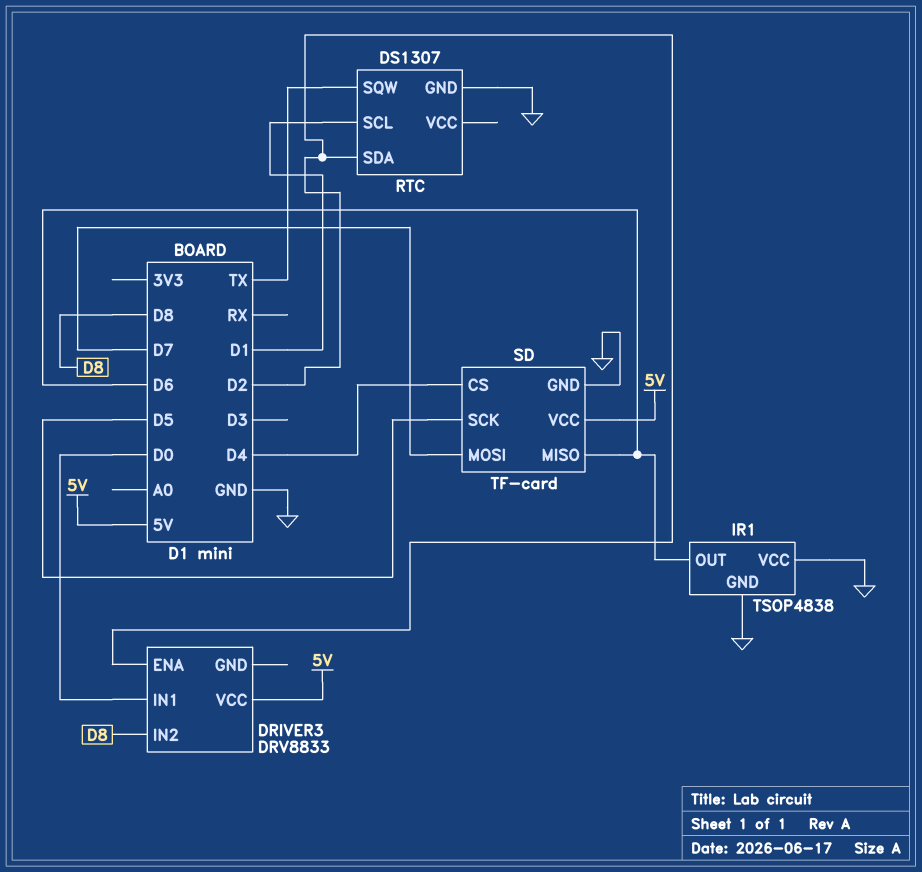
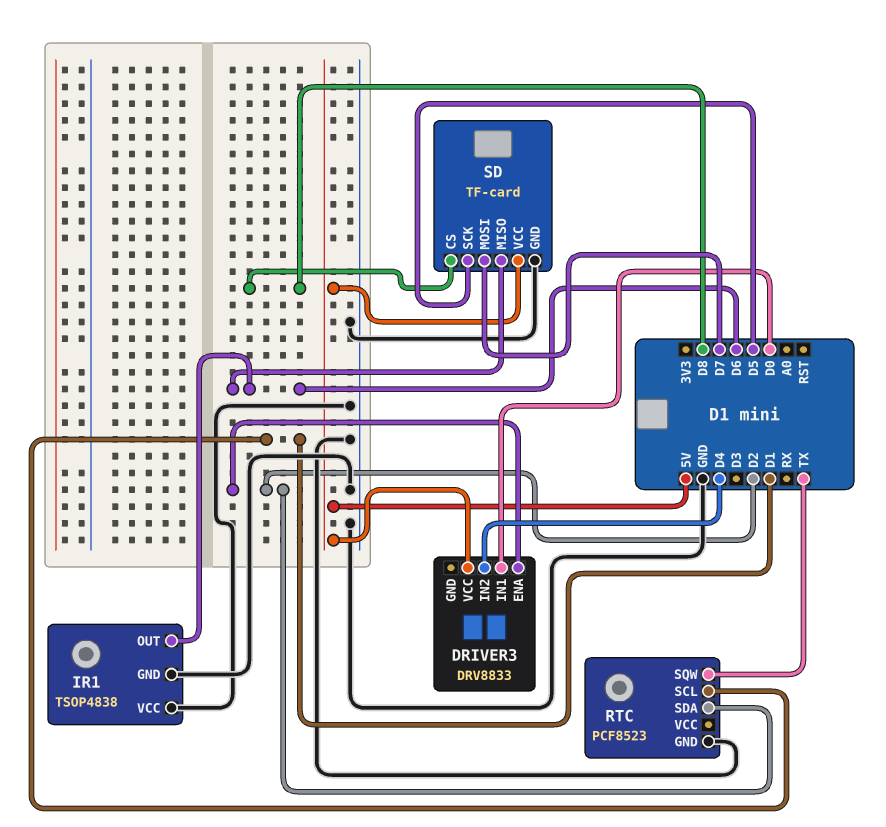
DRIVER3 pin IN2: D8 -> D4
RTC: DS1307 -> PCF8523
SD pin CS: D4 -> D8

